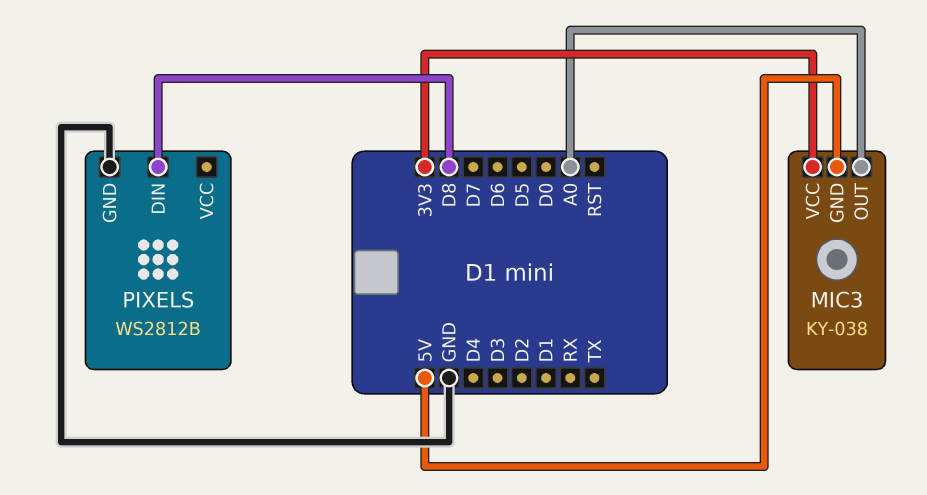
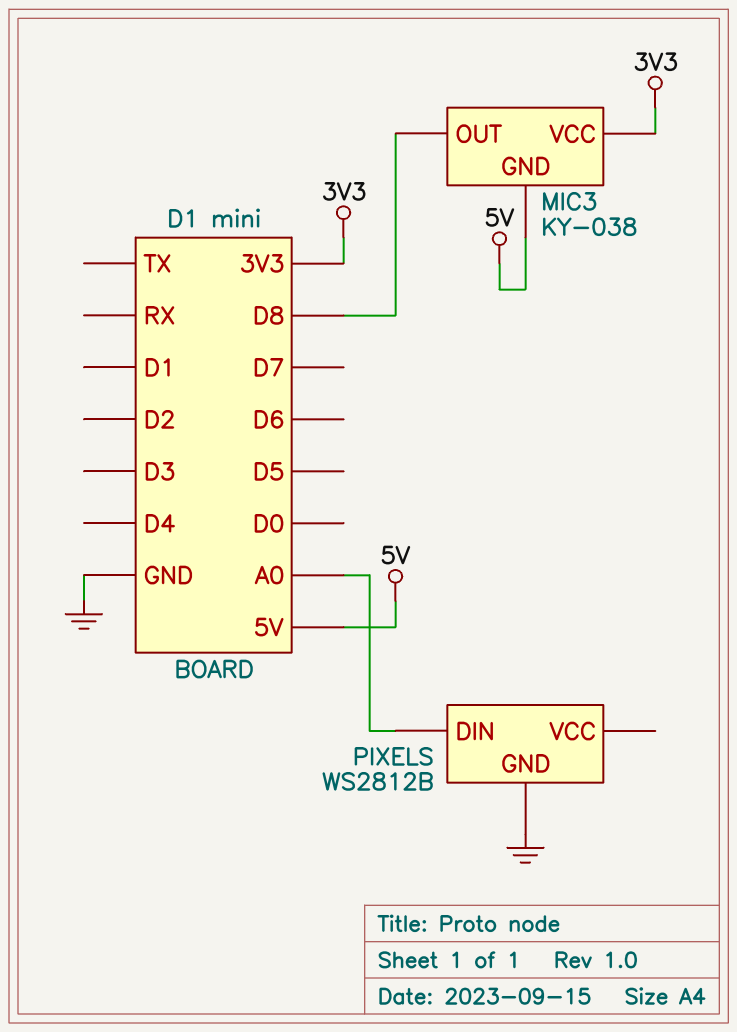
MIC3 pin OUT: A0 -> D8
PIXELS pin DIN: D8 -> A0

